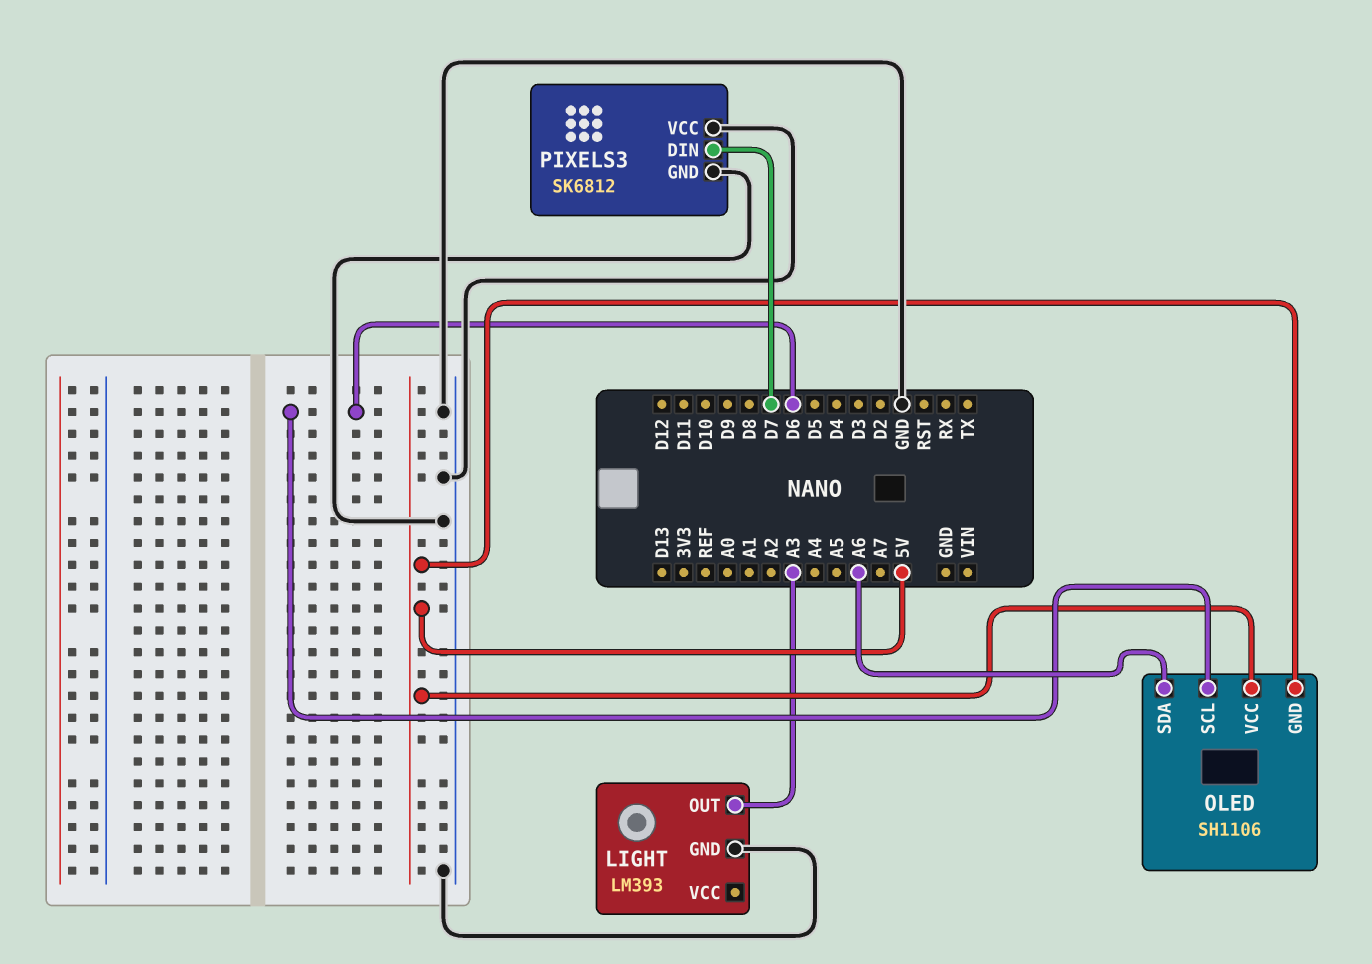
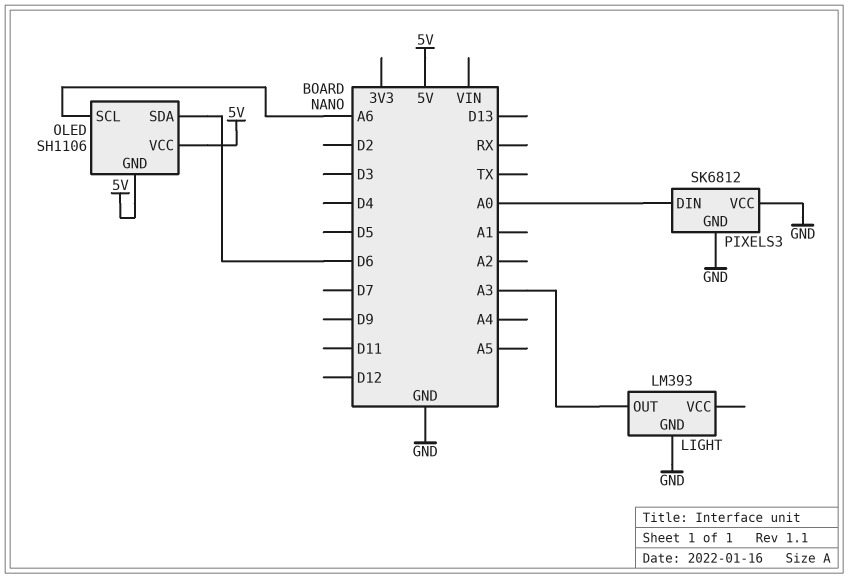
OLED pin SCL: D6 -> A6
OLED pin SDA: A6 -> D6
PIXELS3 pin DIN: D7 -> A0

